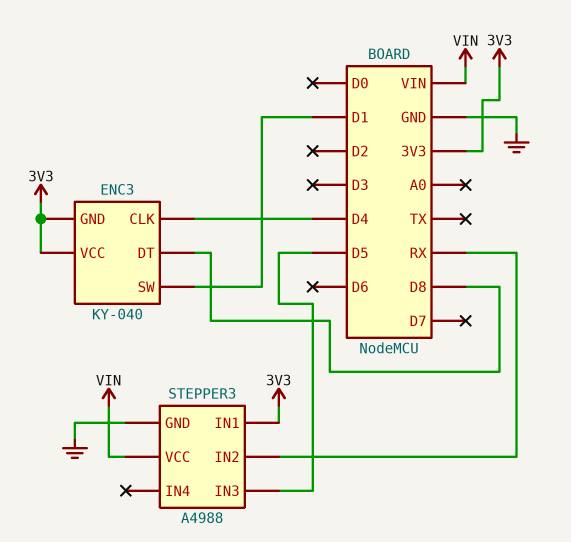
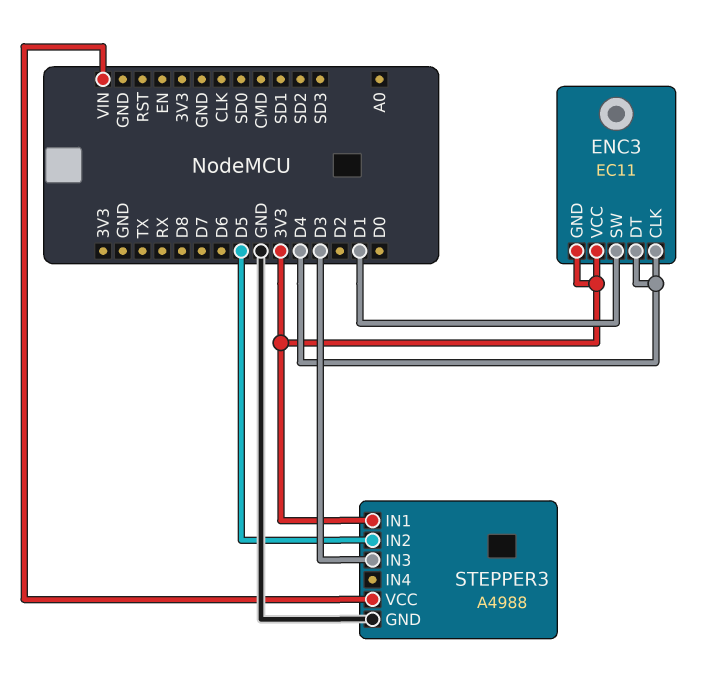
ENC3: KY-040 -> EC11
ENC3 pin DT: D8 -> D4
STEPPER3 pin IN2: RX -> D5
STEPPER3 pin IN3: D5 -> D3

